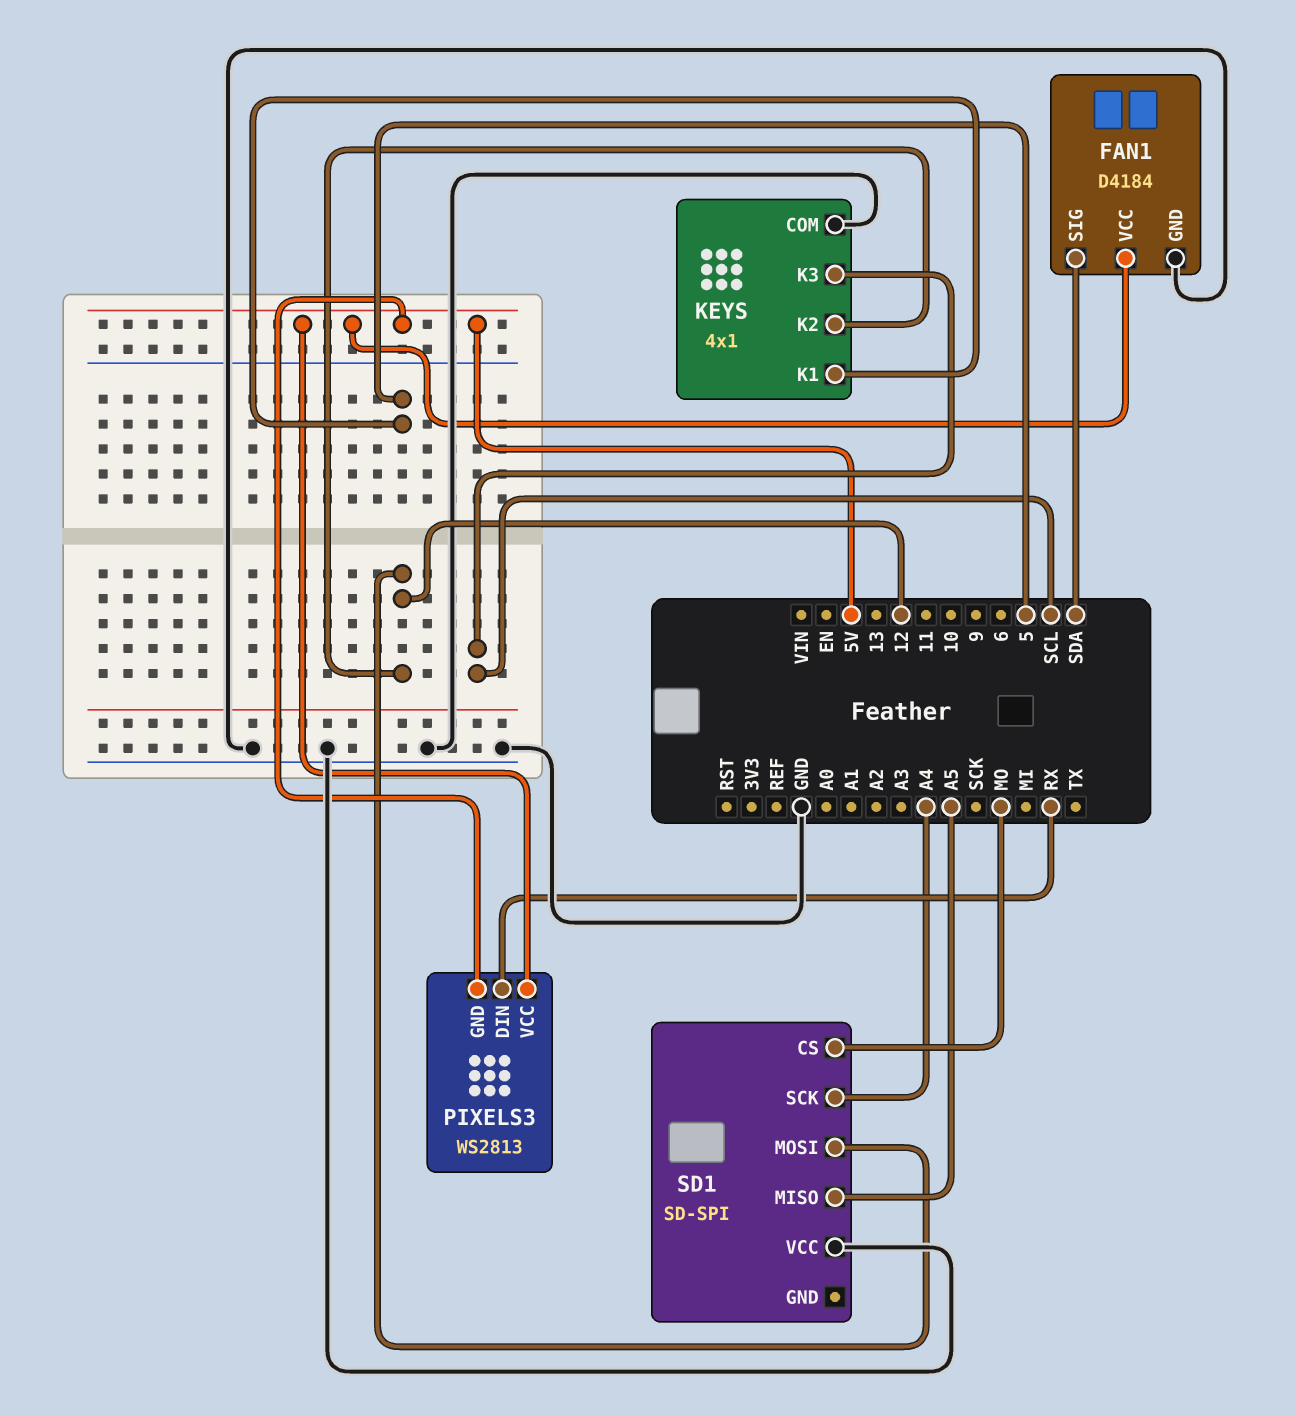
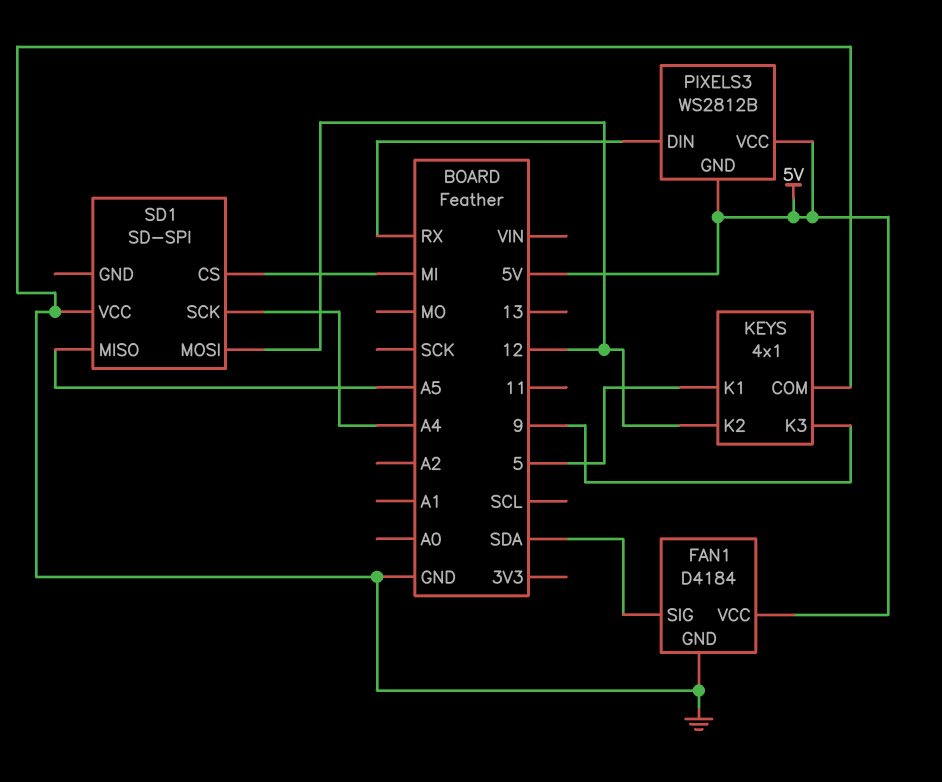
KEYS pin K3: SCL -> 9
PIXELS3: WS2813 -> WS2812B
SD1 pin CS: MO -> MI

